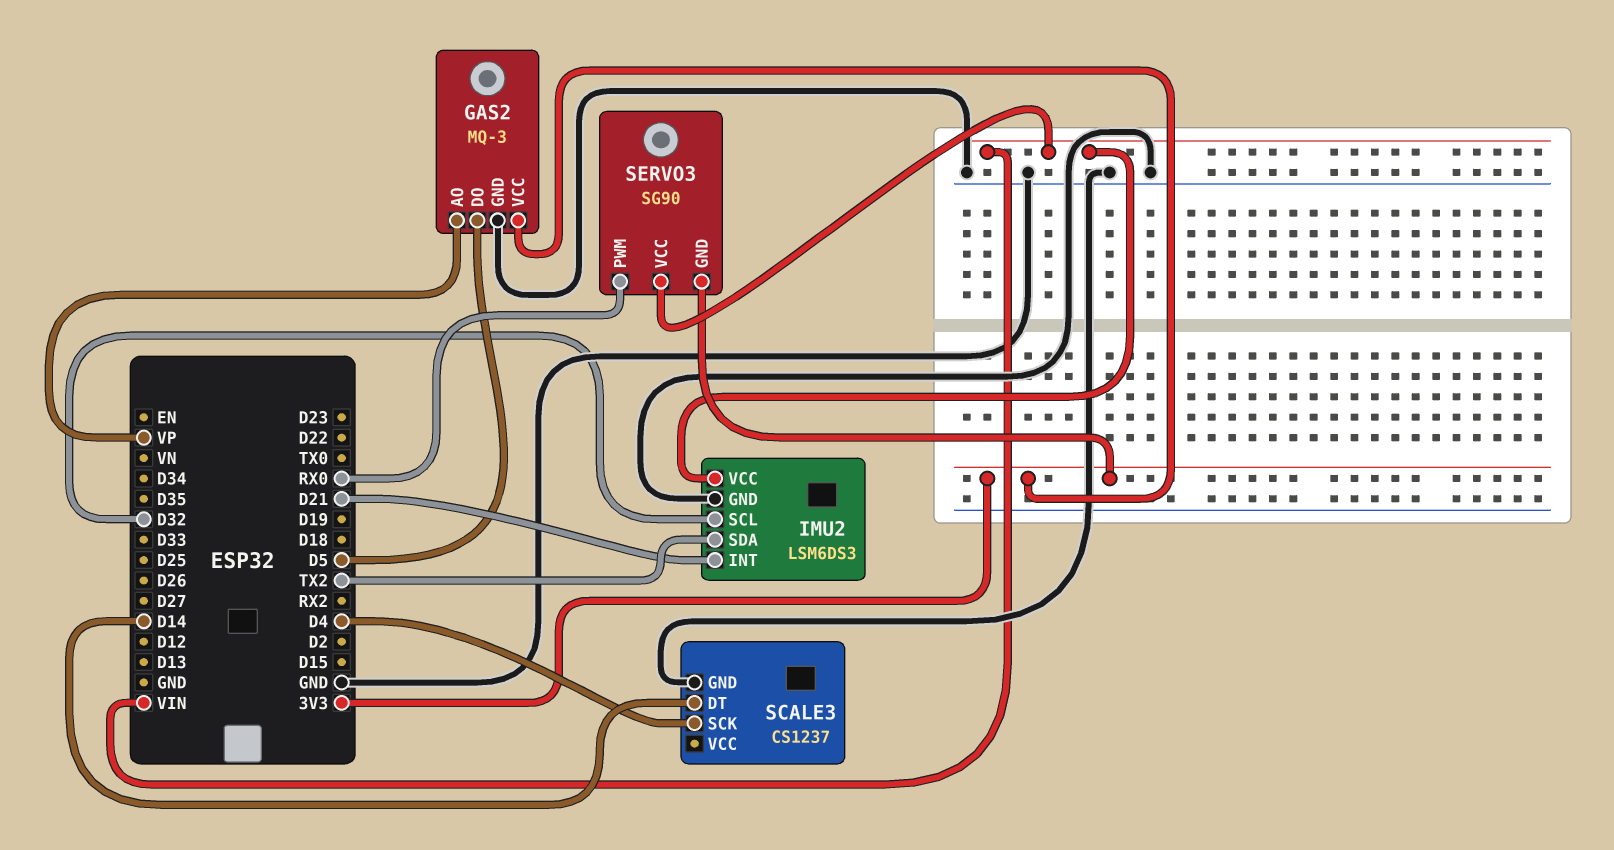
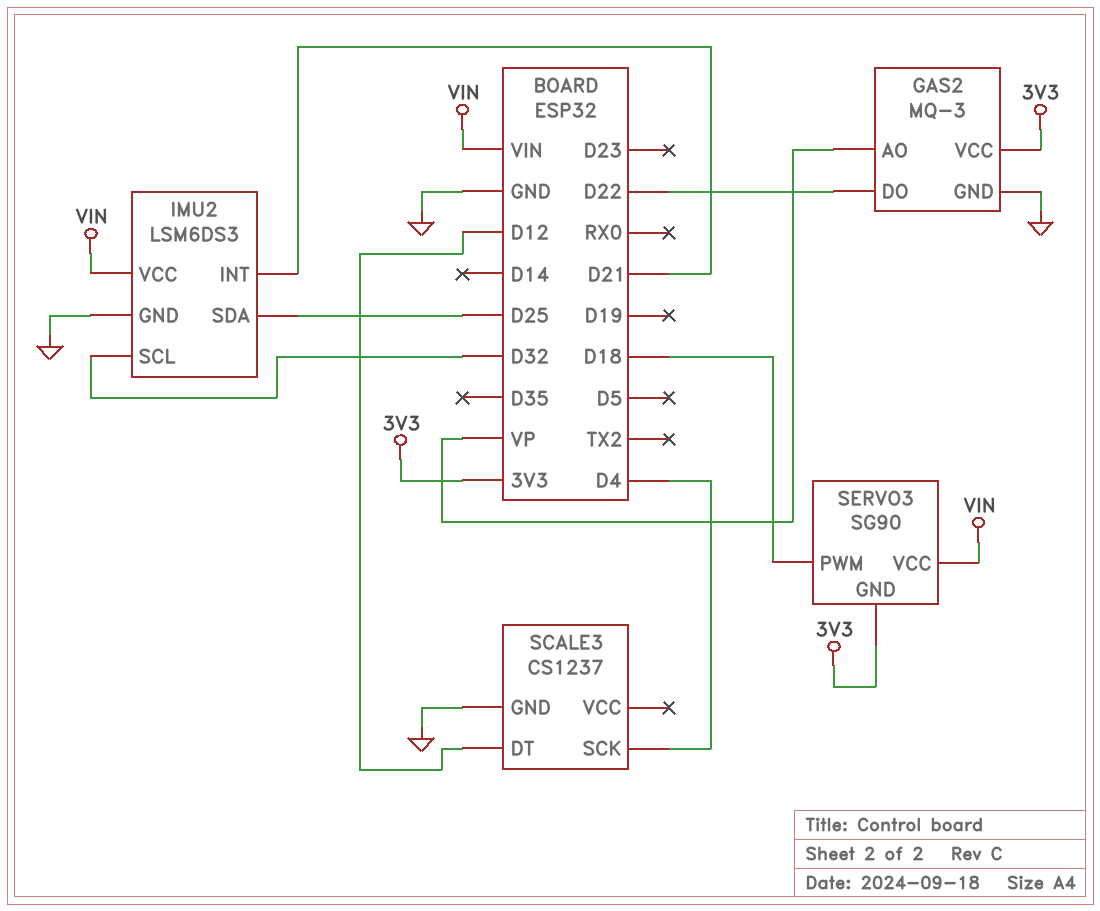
GAS2 pin DO: D5 -> D22
IMU2 pin SDA: TX2 -> D25
SCALE3 pin DT: D14 -> D12
SERVO3 pin PWM: RX0 -> D18

